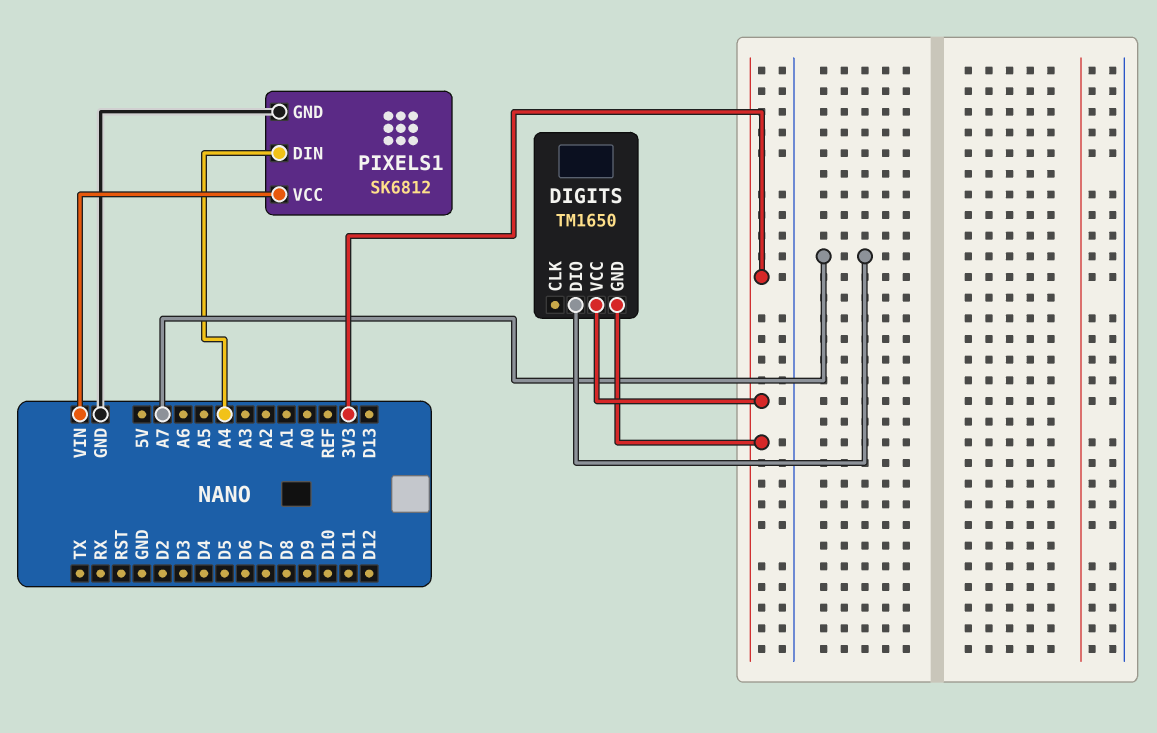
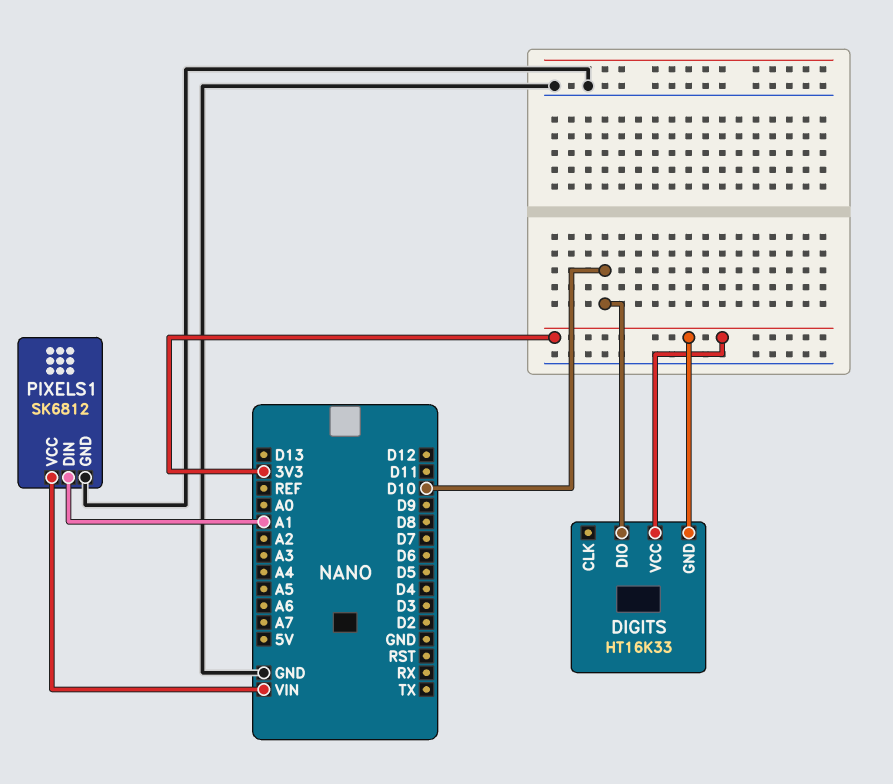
DIGITS: TM1650 -> HT16K33
DIGITS pin DIO: A7 -> D10
PIXELS1 pin DIN: A4 -> A1

